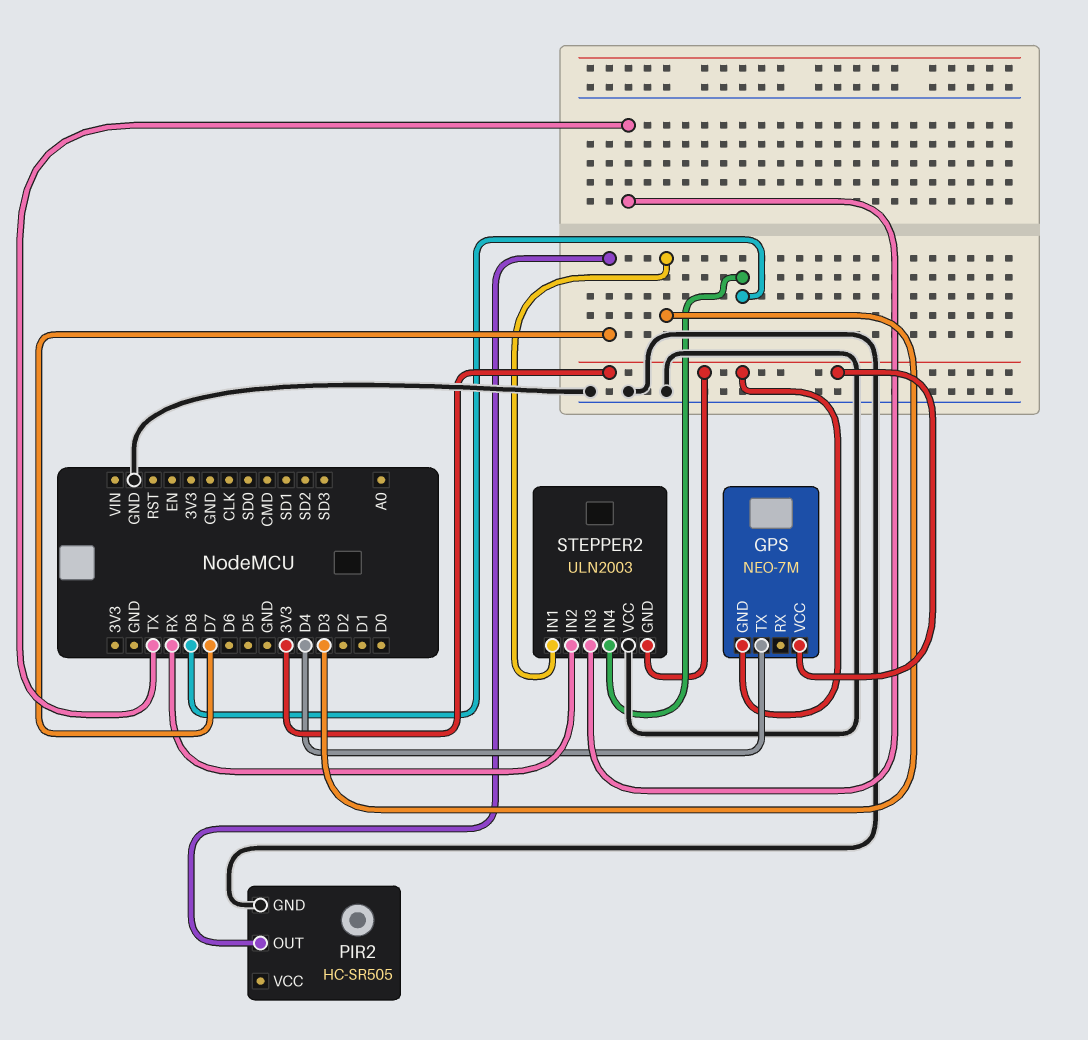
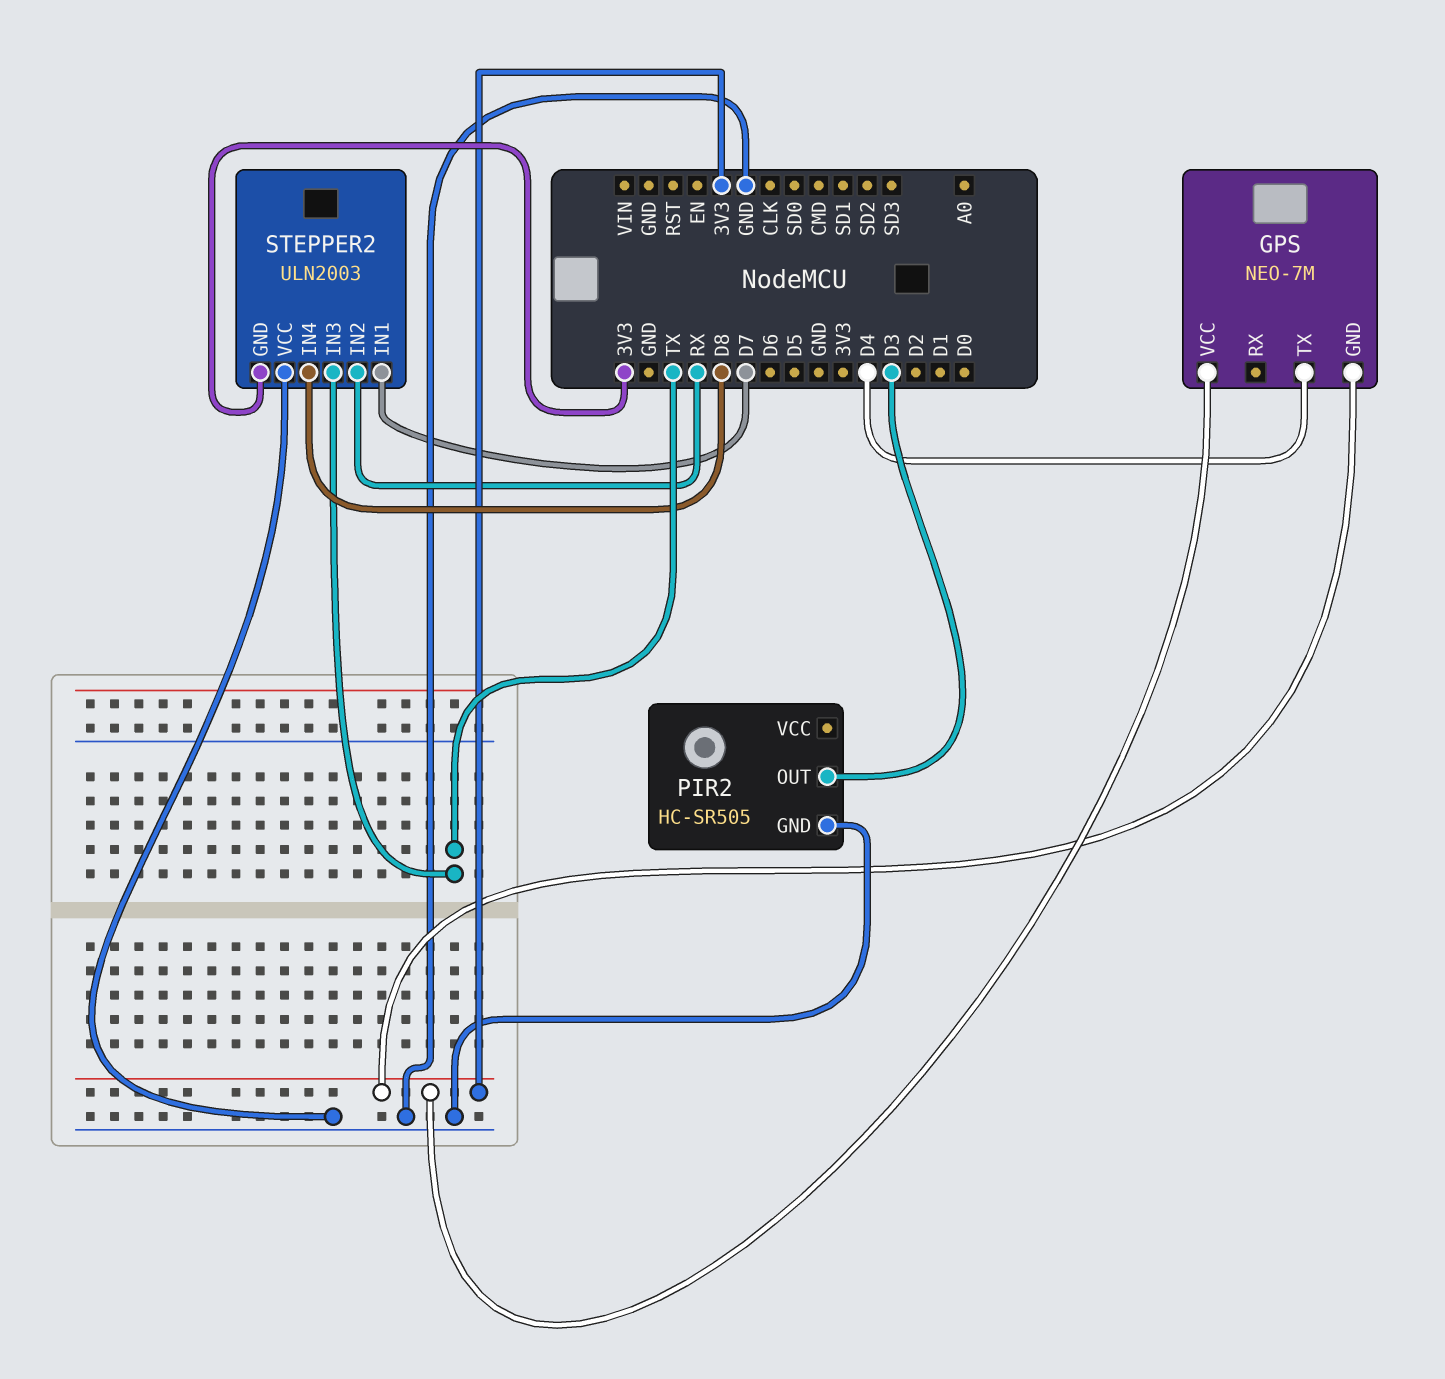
PIR2 pin OUT: D7 -> D3
STEPPER2 pin IN1: D3 -> D7

